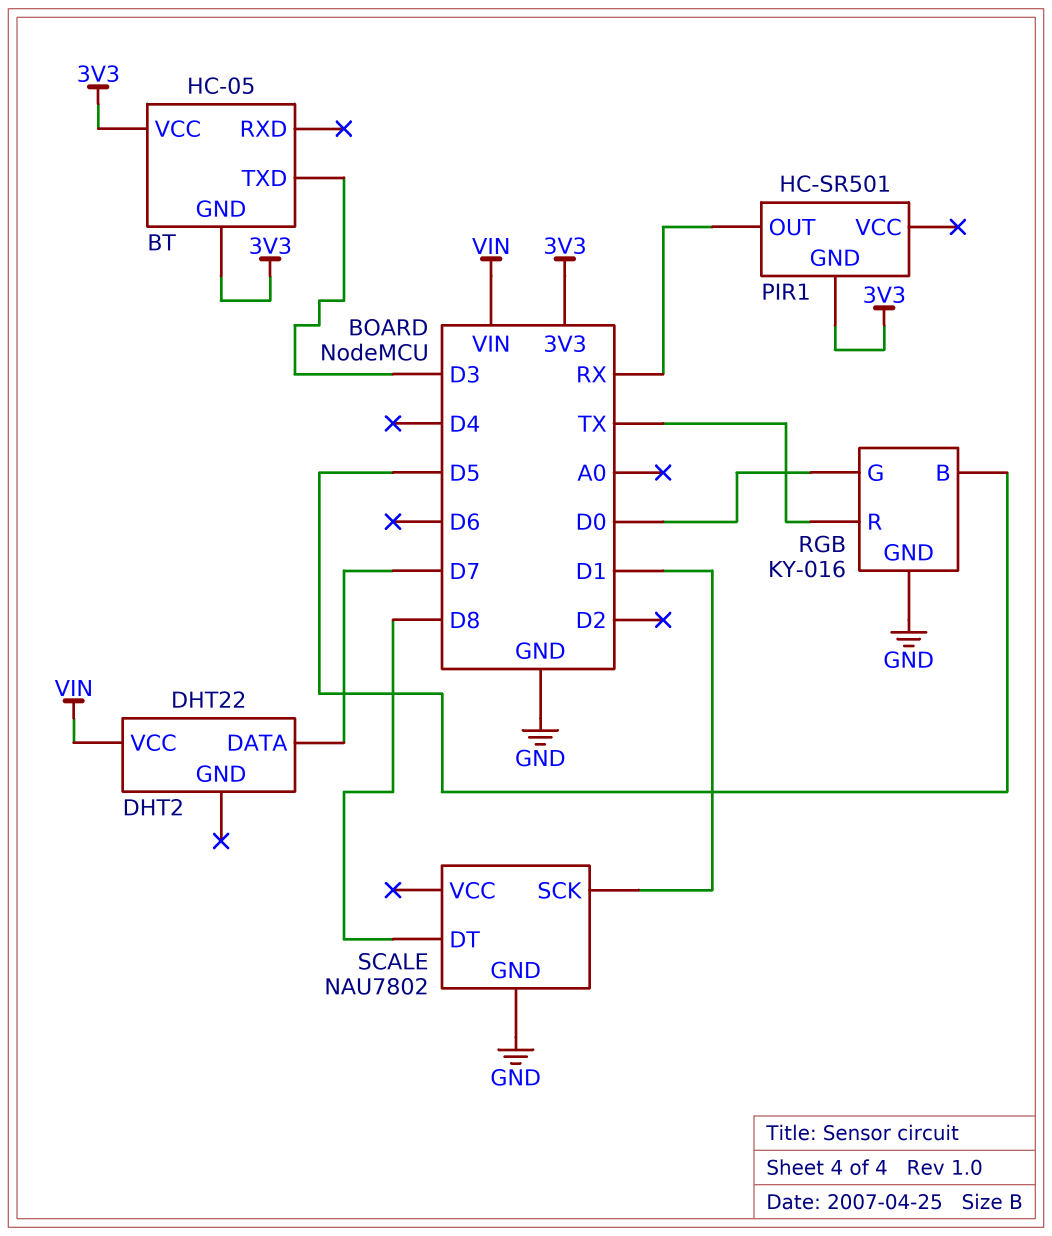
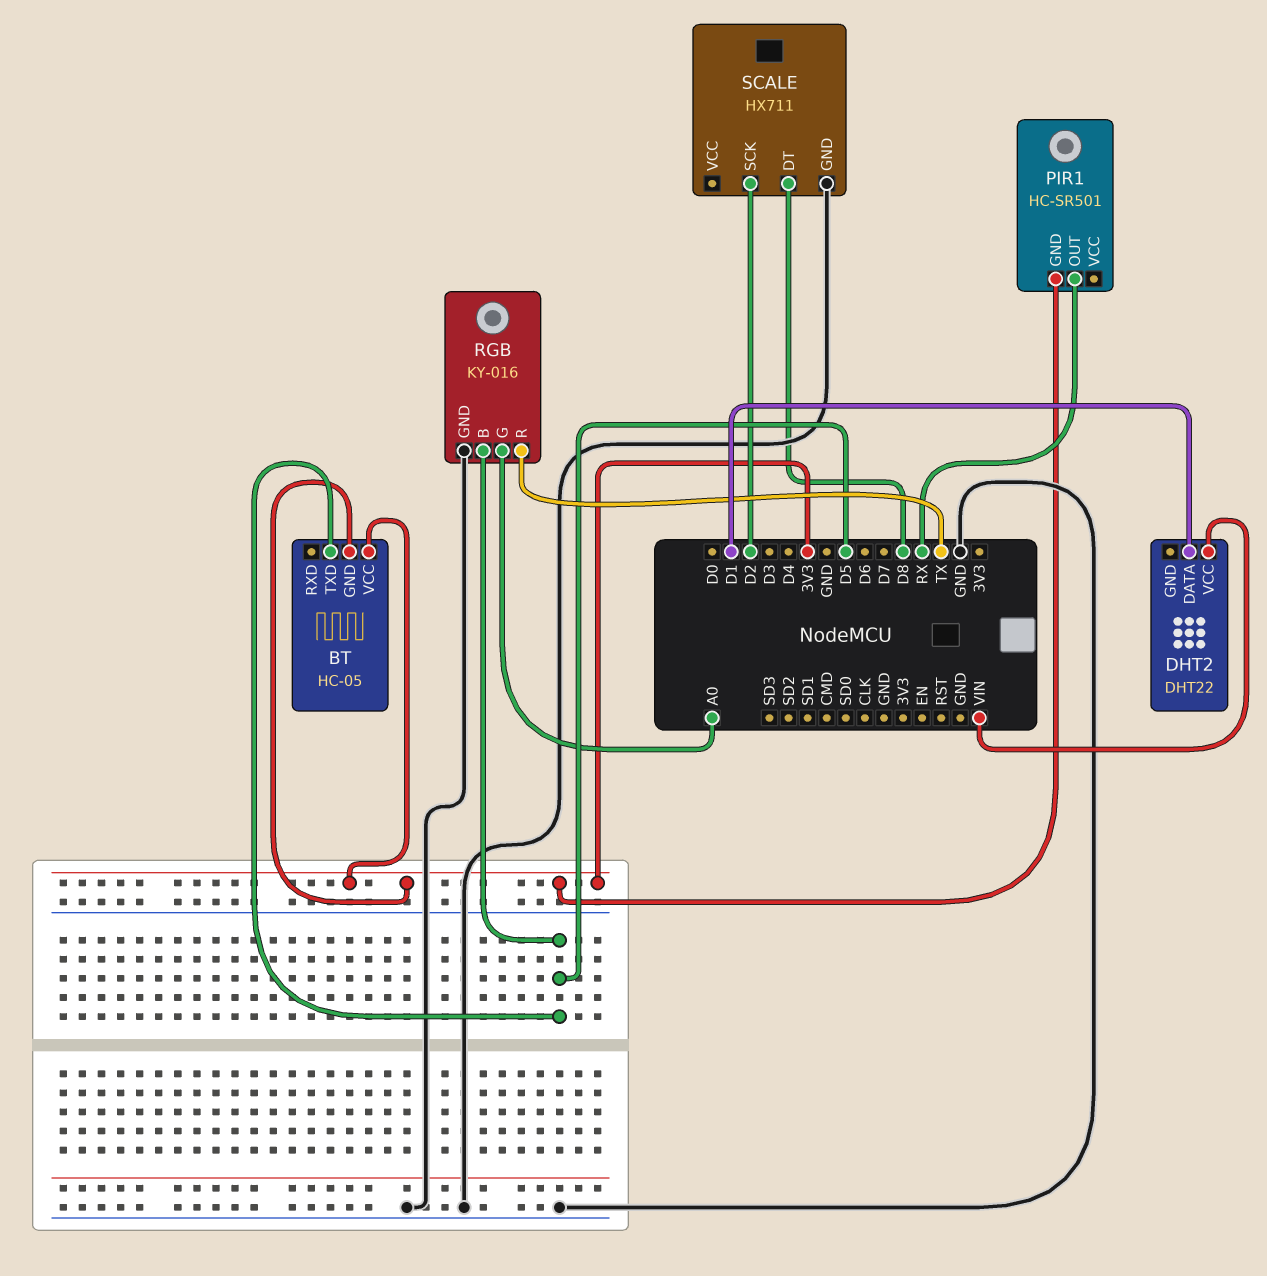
BT pin TXD: D3 -> D5
DHT2 pin DATA: D7 -> D1
RGB pin G: D0 -> A0
SCALE: NAU7802 -> HX711
SCALE pin SCK: D1 -> D2

